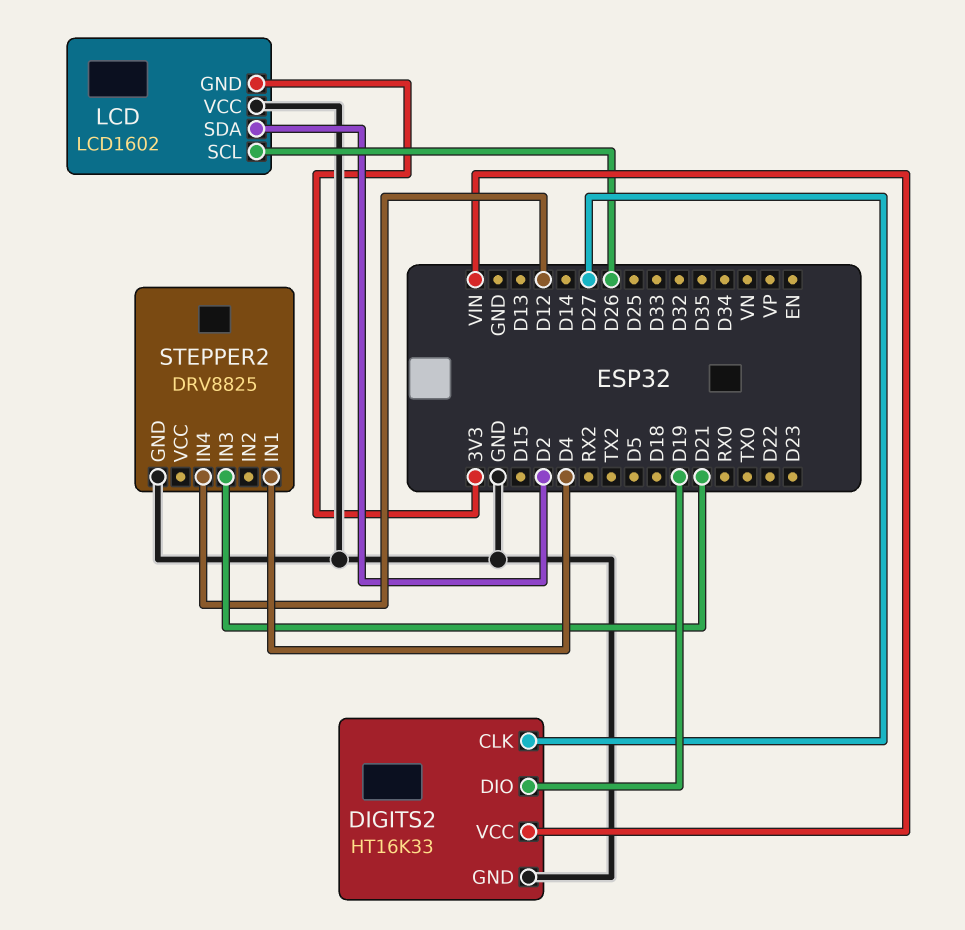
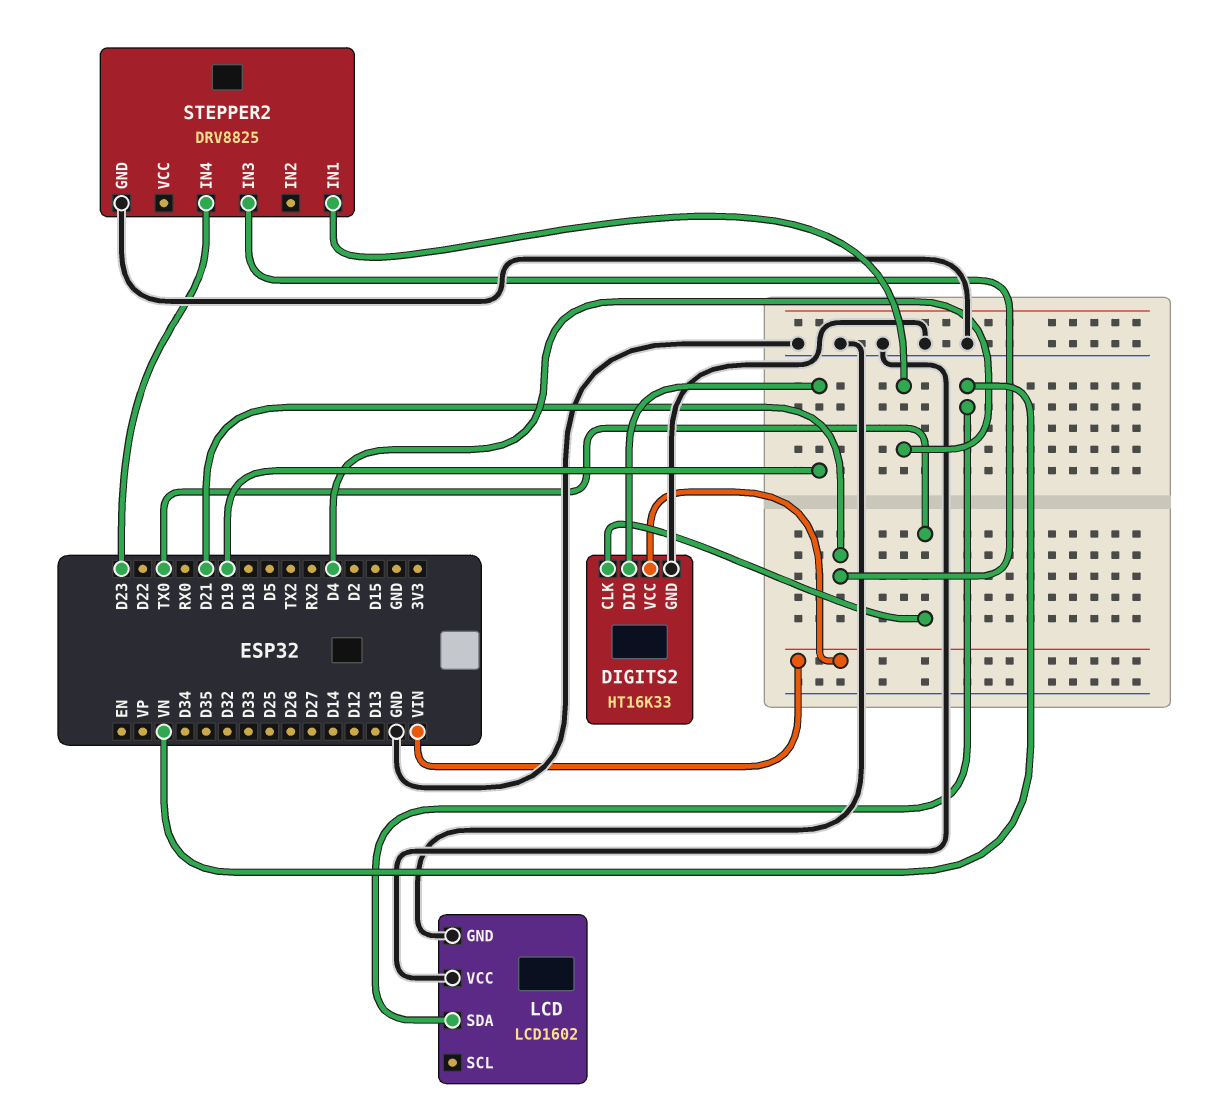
DIGITS2 pin CLK: D27 -> TX0
LCD pin GND: 3V3 -> GND
LCD pin SCL: D26 -> none
LCD pin SDA: D2 -> VN
STEPPER2 pin IN4: D12 -> D23

